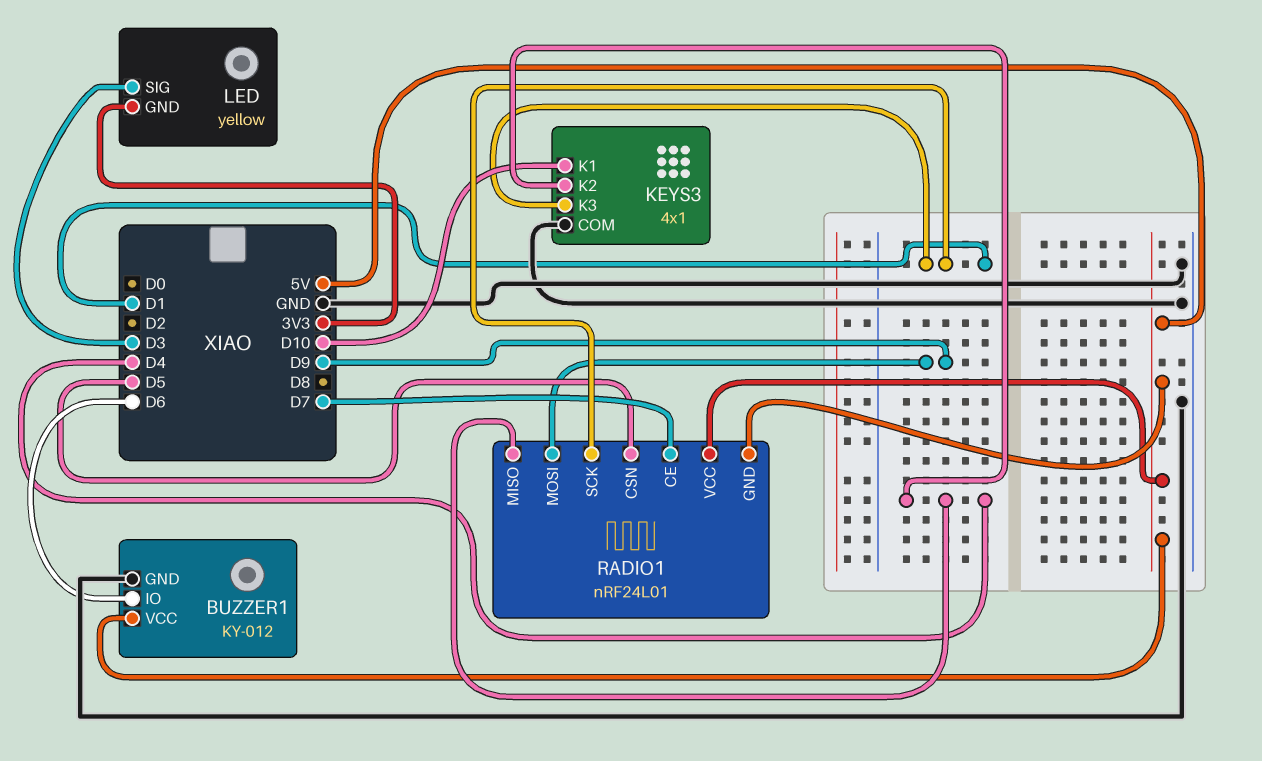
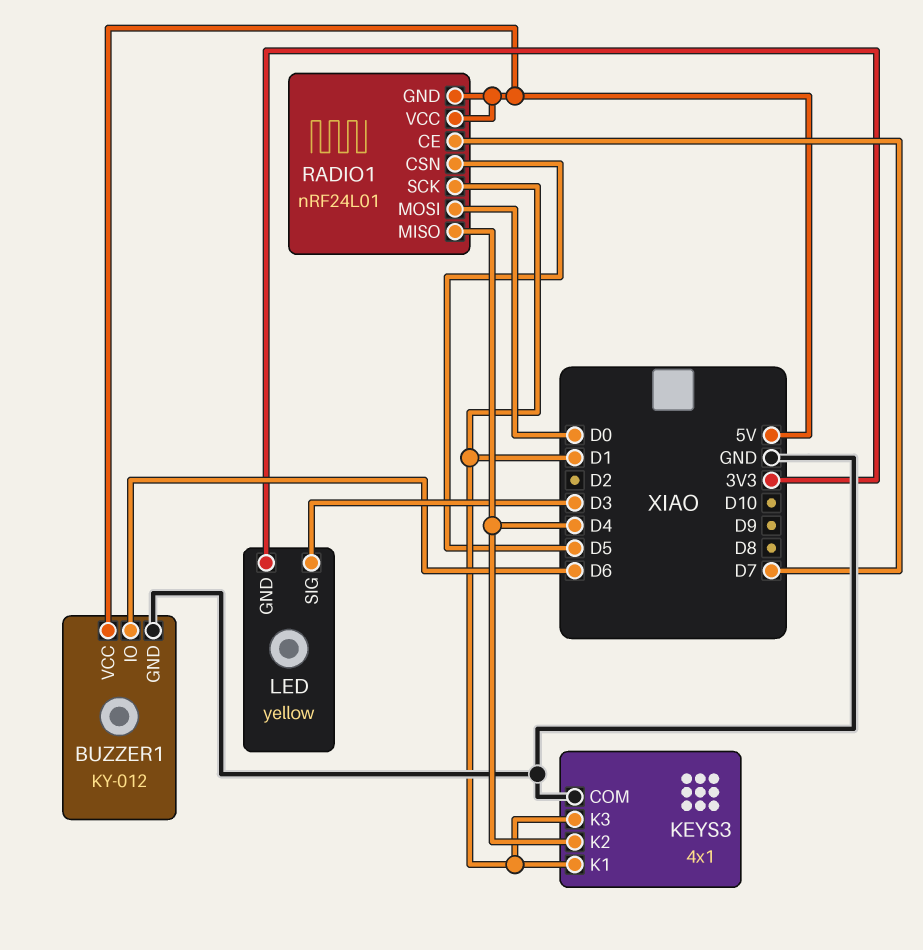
KEYS3 pin K1: D10 -> D1
RADIO1 pin MOSI: D9 -> D0

